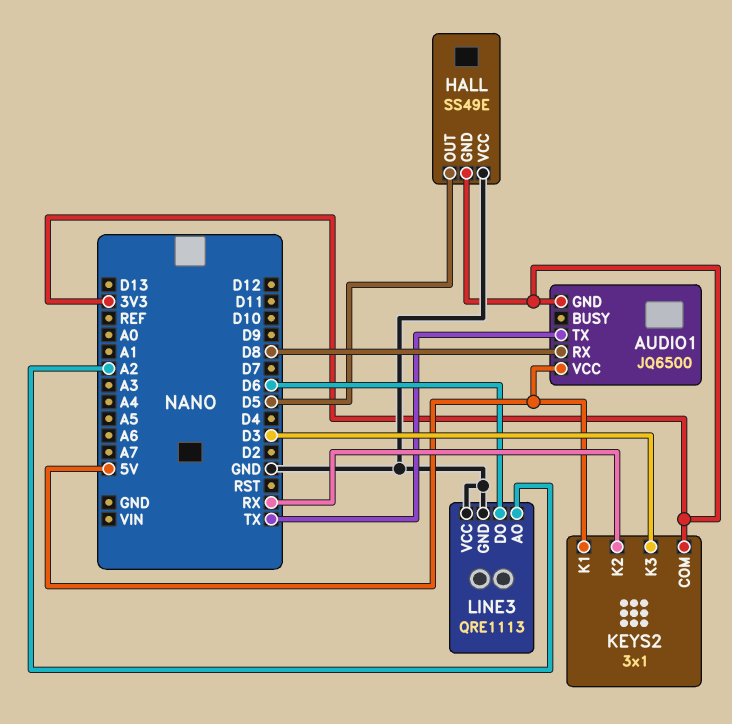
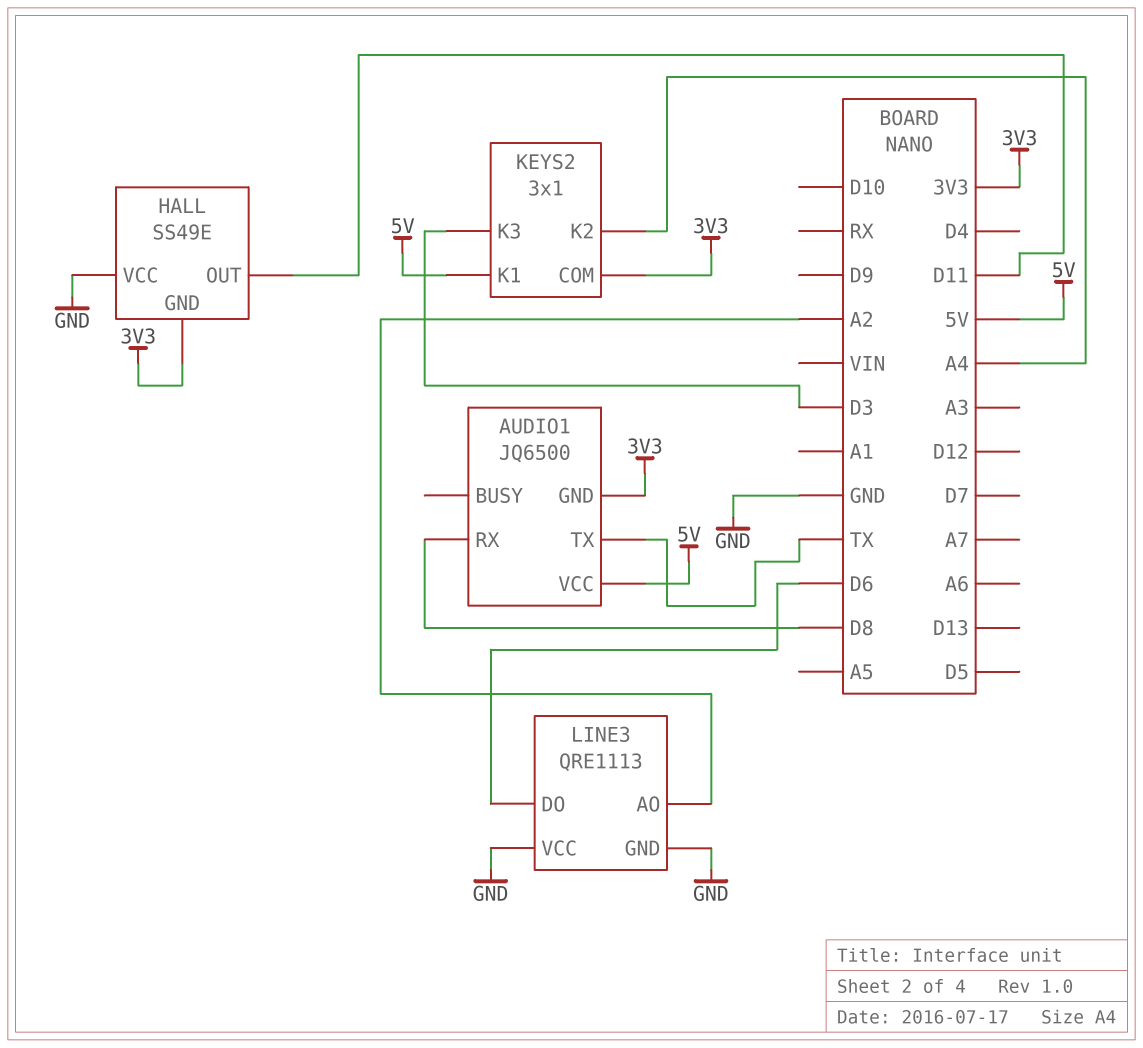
HALL pin OUT: D5 -> D11
KEYS2 pin K2: RX -> A4

